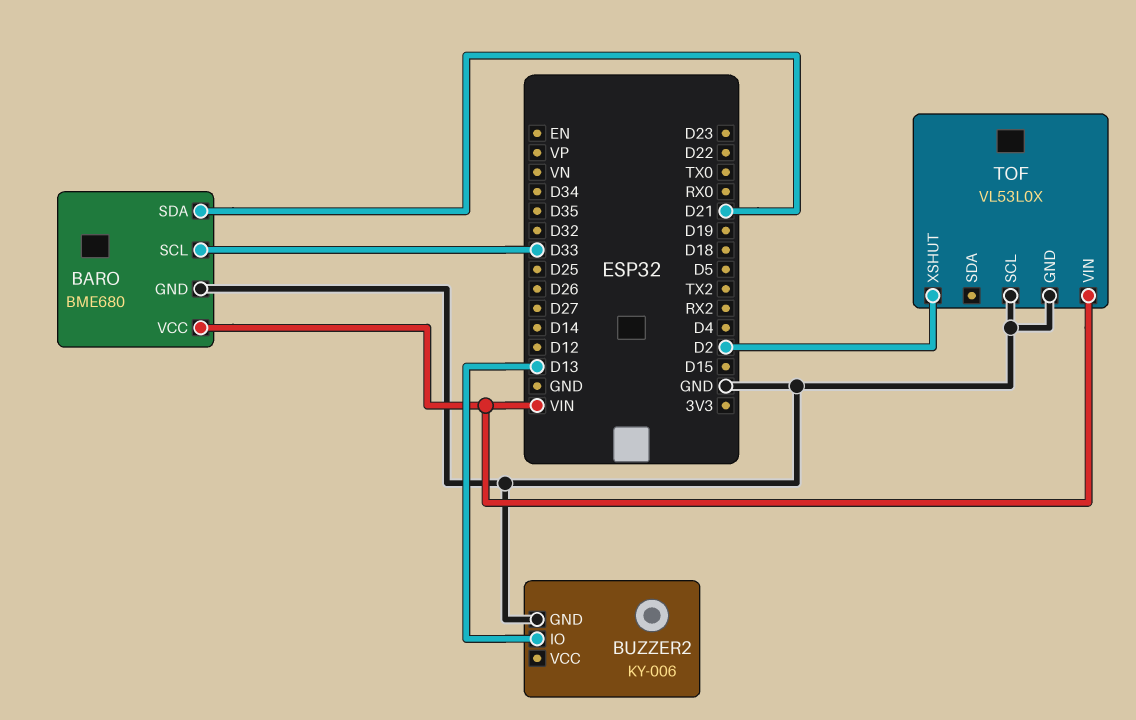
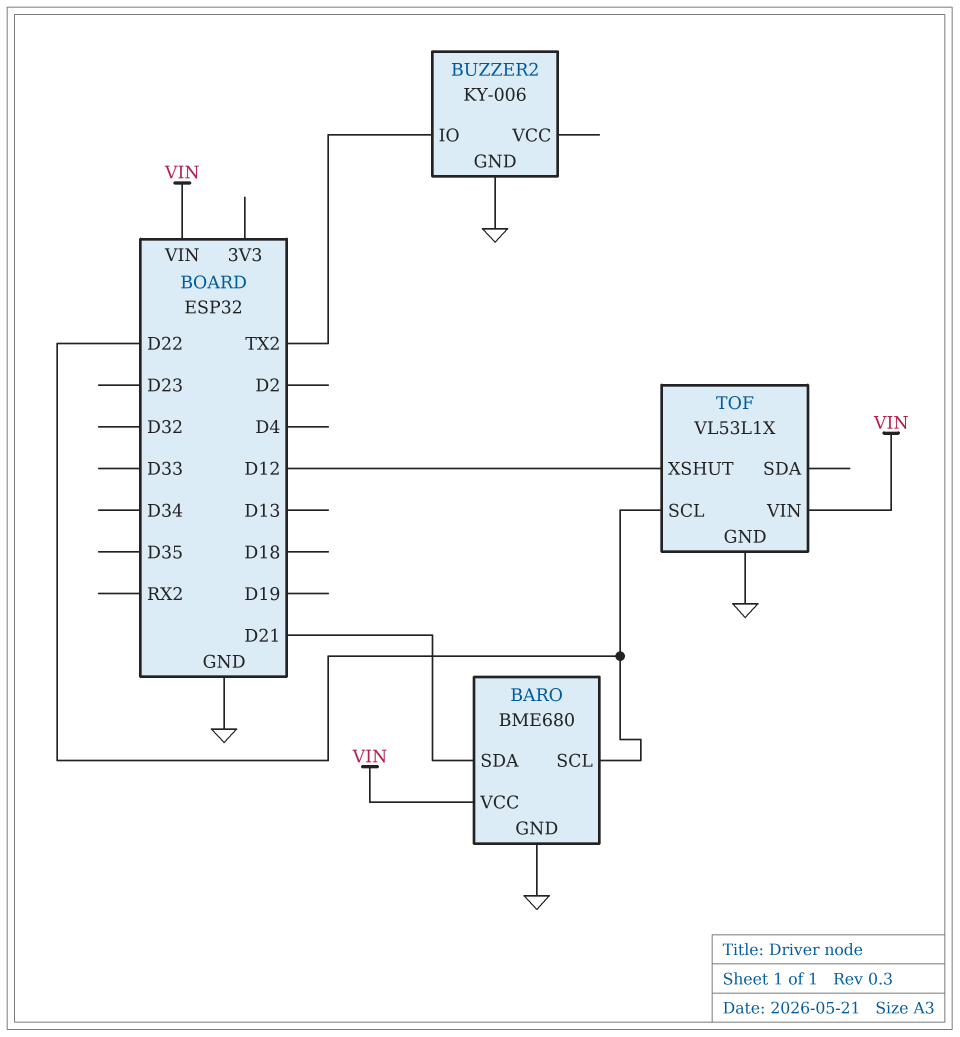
BARO pin SCL: D33 -> D22
BUZZER2 pin IO: D13 -> TX2
TOF: VL53L0X -> VL53L1X
TOF pin SCL: GND -> D22
TOF pin XSHUT: D2 -> D12

